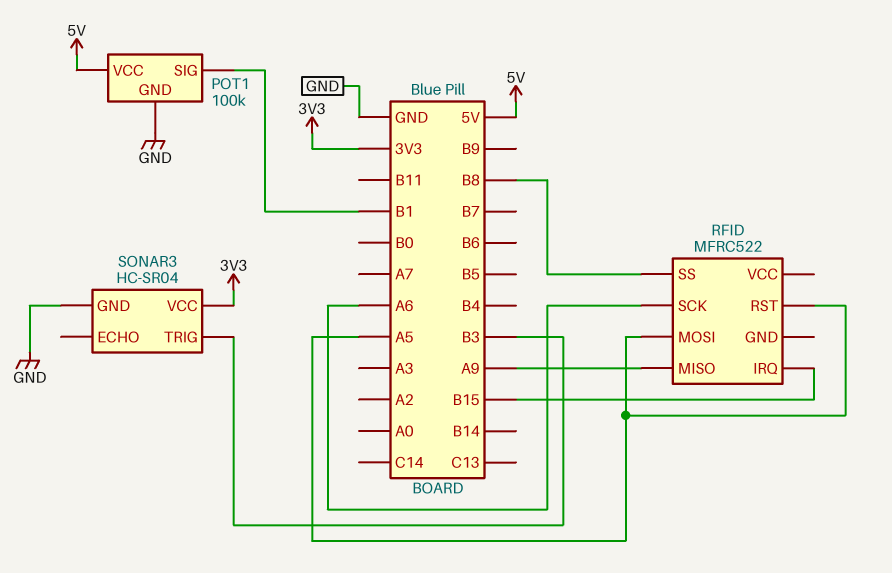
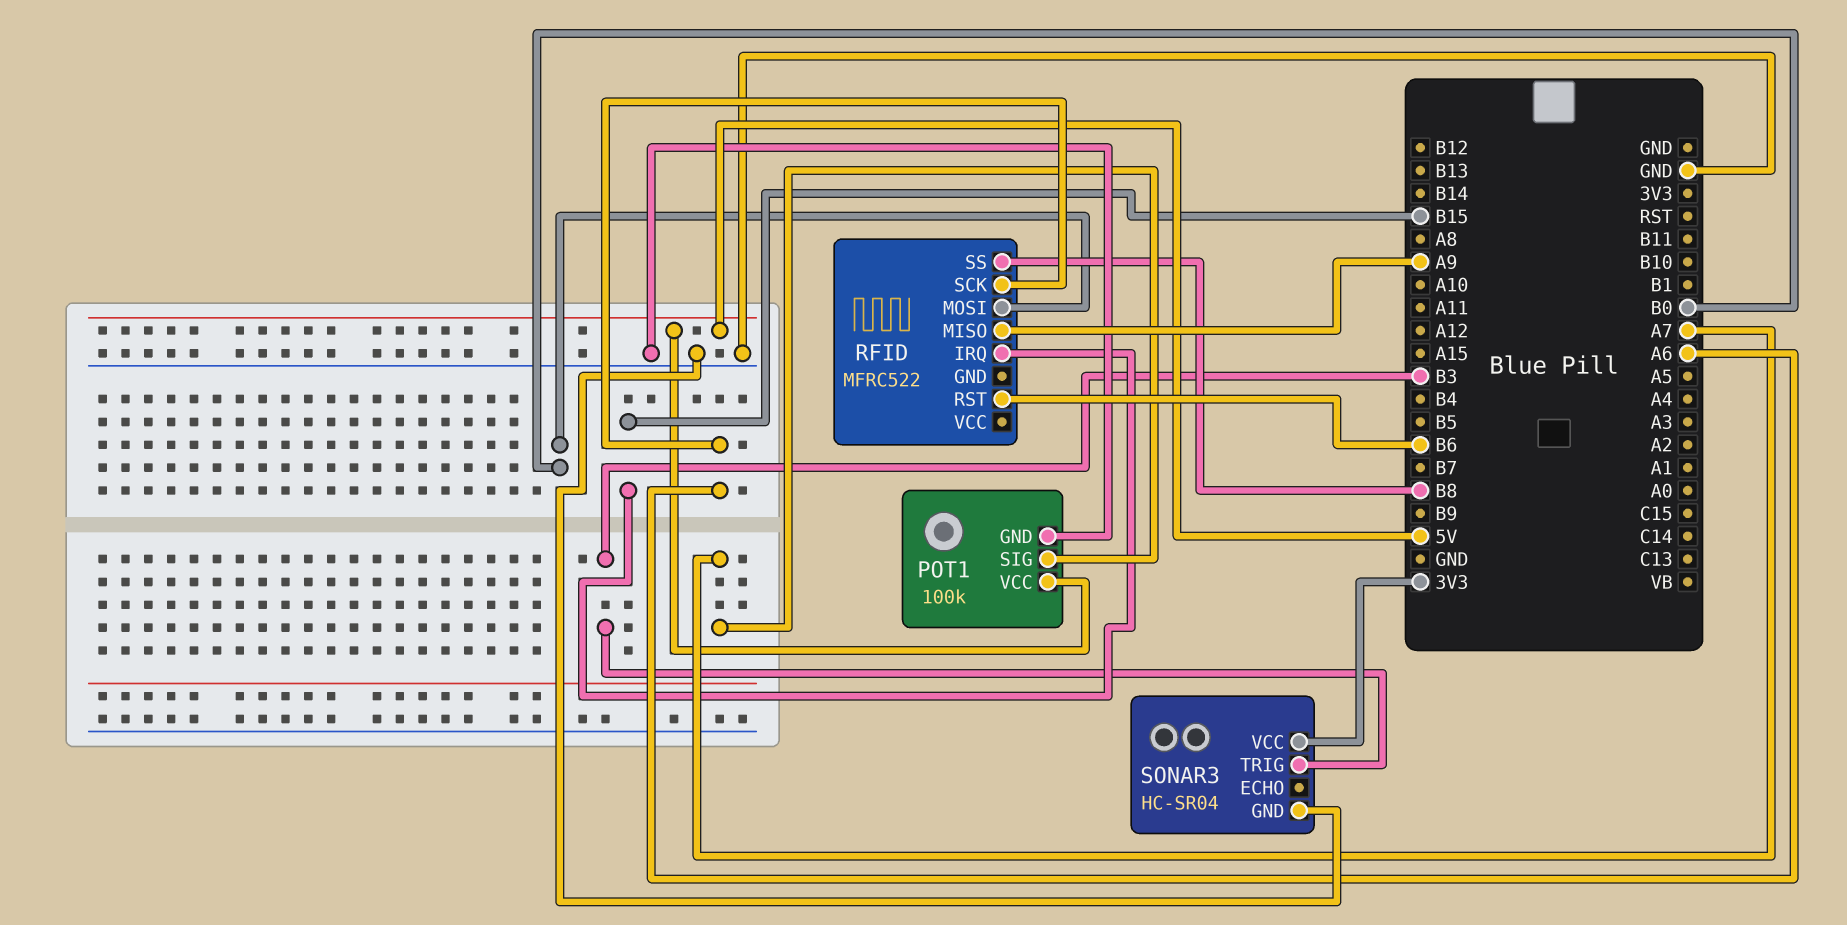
POT1 pin SIG: B1 -> A7
RFID pin MOSI: A5 -> B0
RFID pin RST: A5 -> B6

